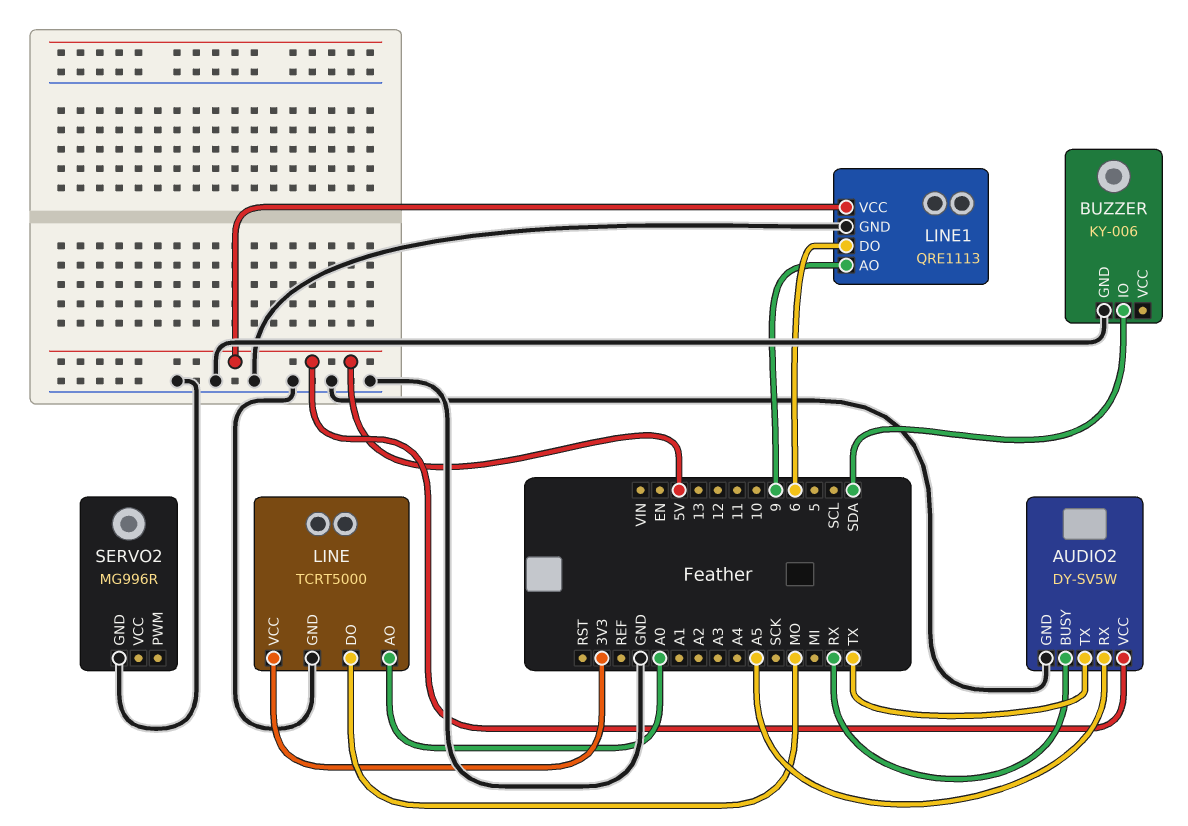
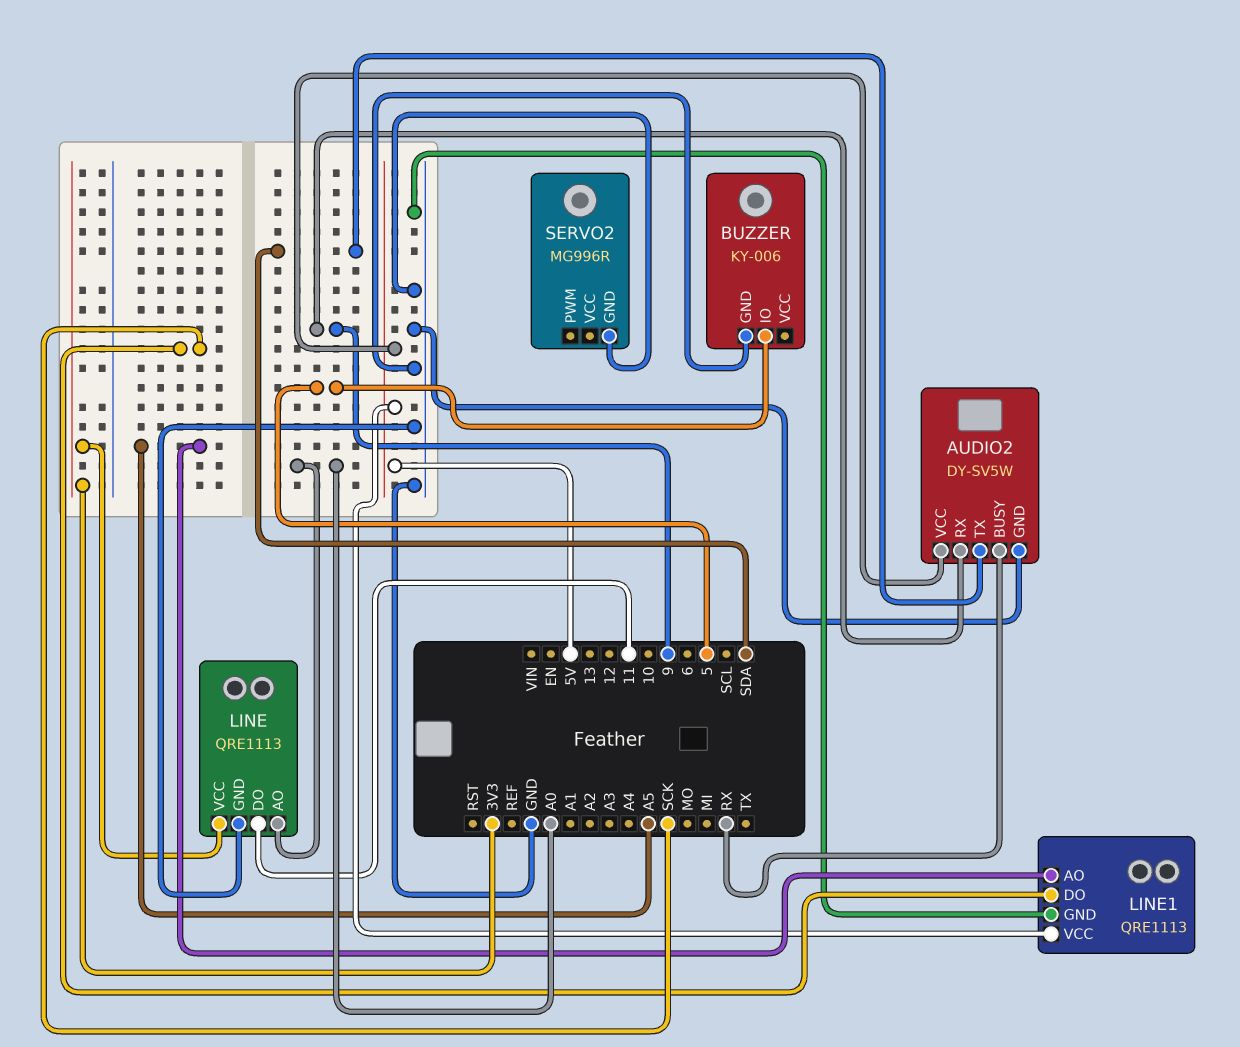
AUDIO2 pin RX: A5 -> 9
AUDIO2 pin TX: TX -> SDA
BUZZER pin IO: SDA -> 5
LINE: TCRT5000 -> QRE1113
LINE pin DO: MO -> 11
LINE1 pin AO: 9 -> A5
LINE1 pin DO: 6 -> SCK

